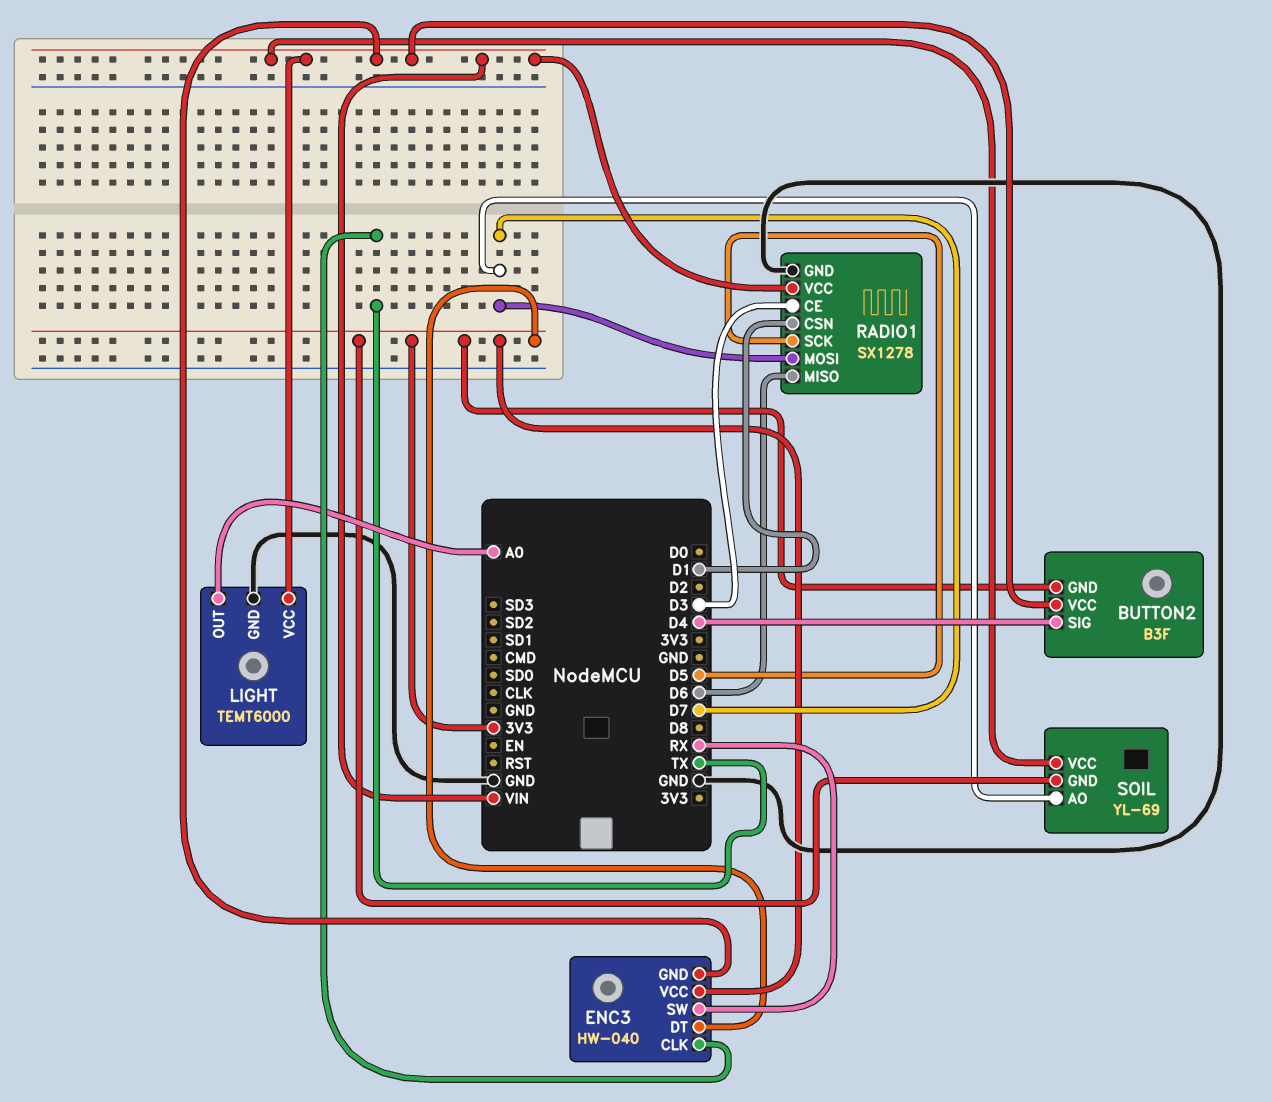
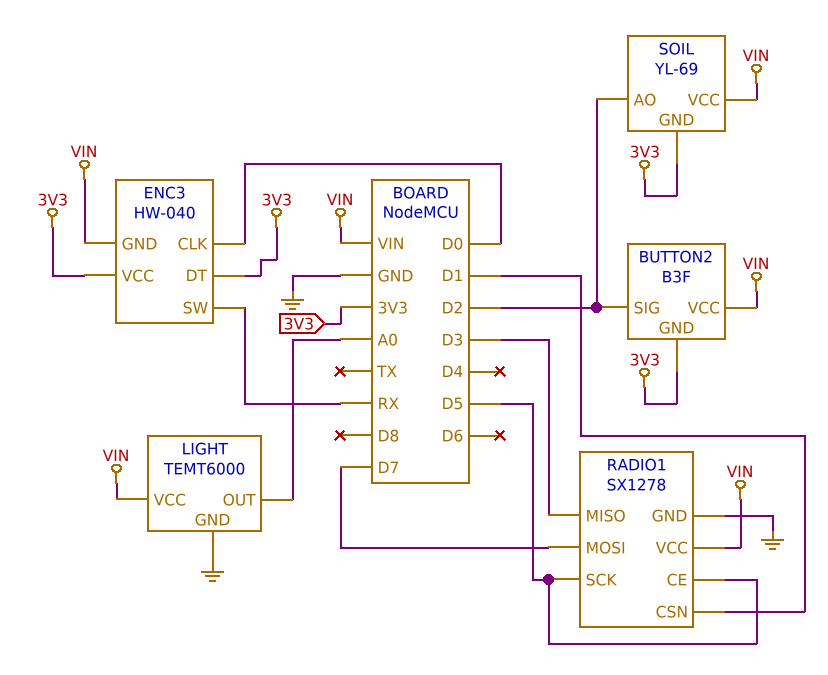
BUTTON2 pin SIG: D4 -> D2
ENC3 pin CLK: TX -> D0
RADIO1 pin CE: D3 -> D5
RADIO1 pin MISO: D6 -> D3
SOIL pin AO: D7 -> D2

